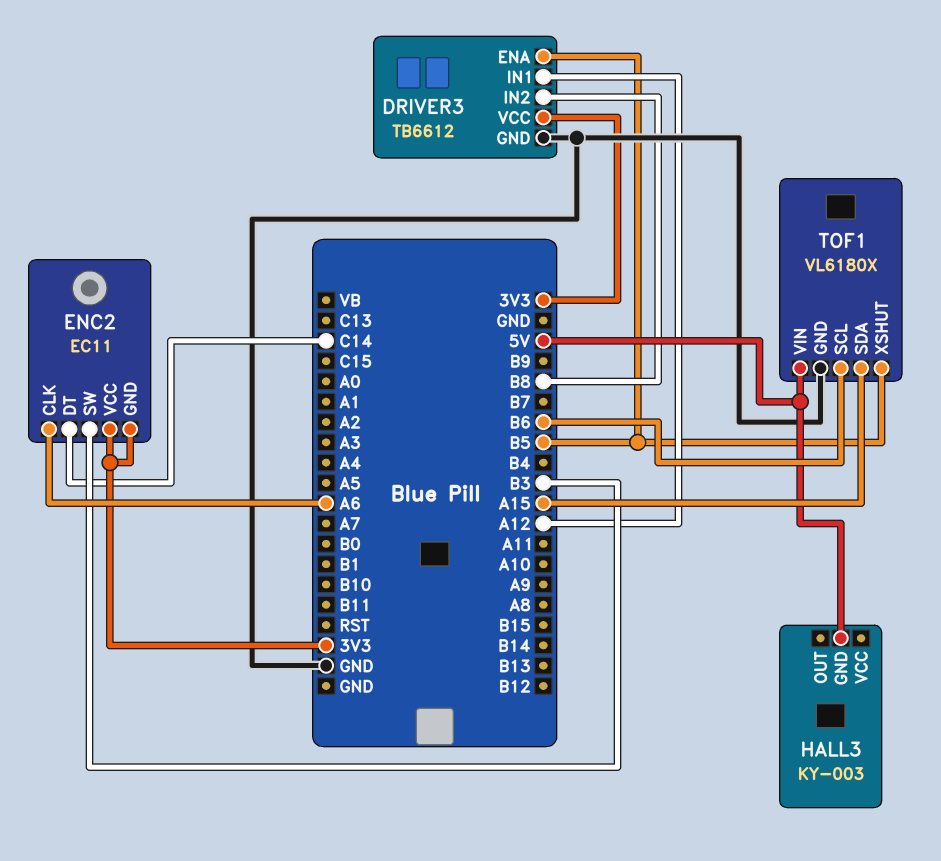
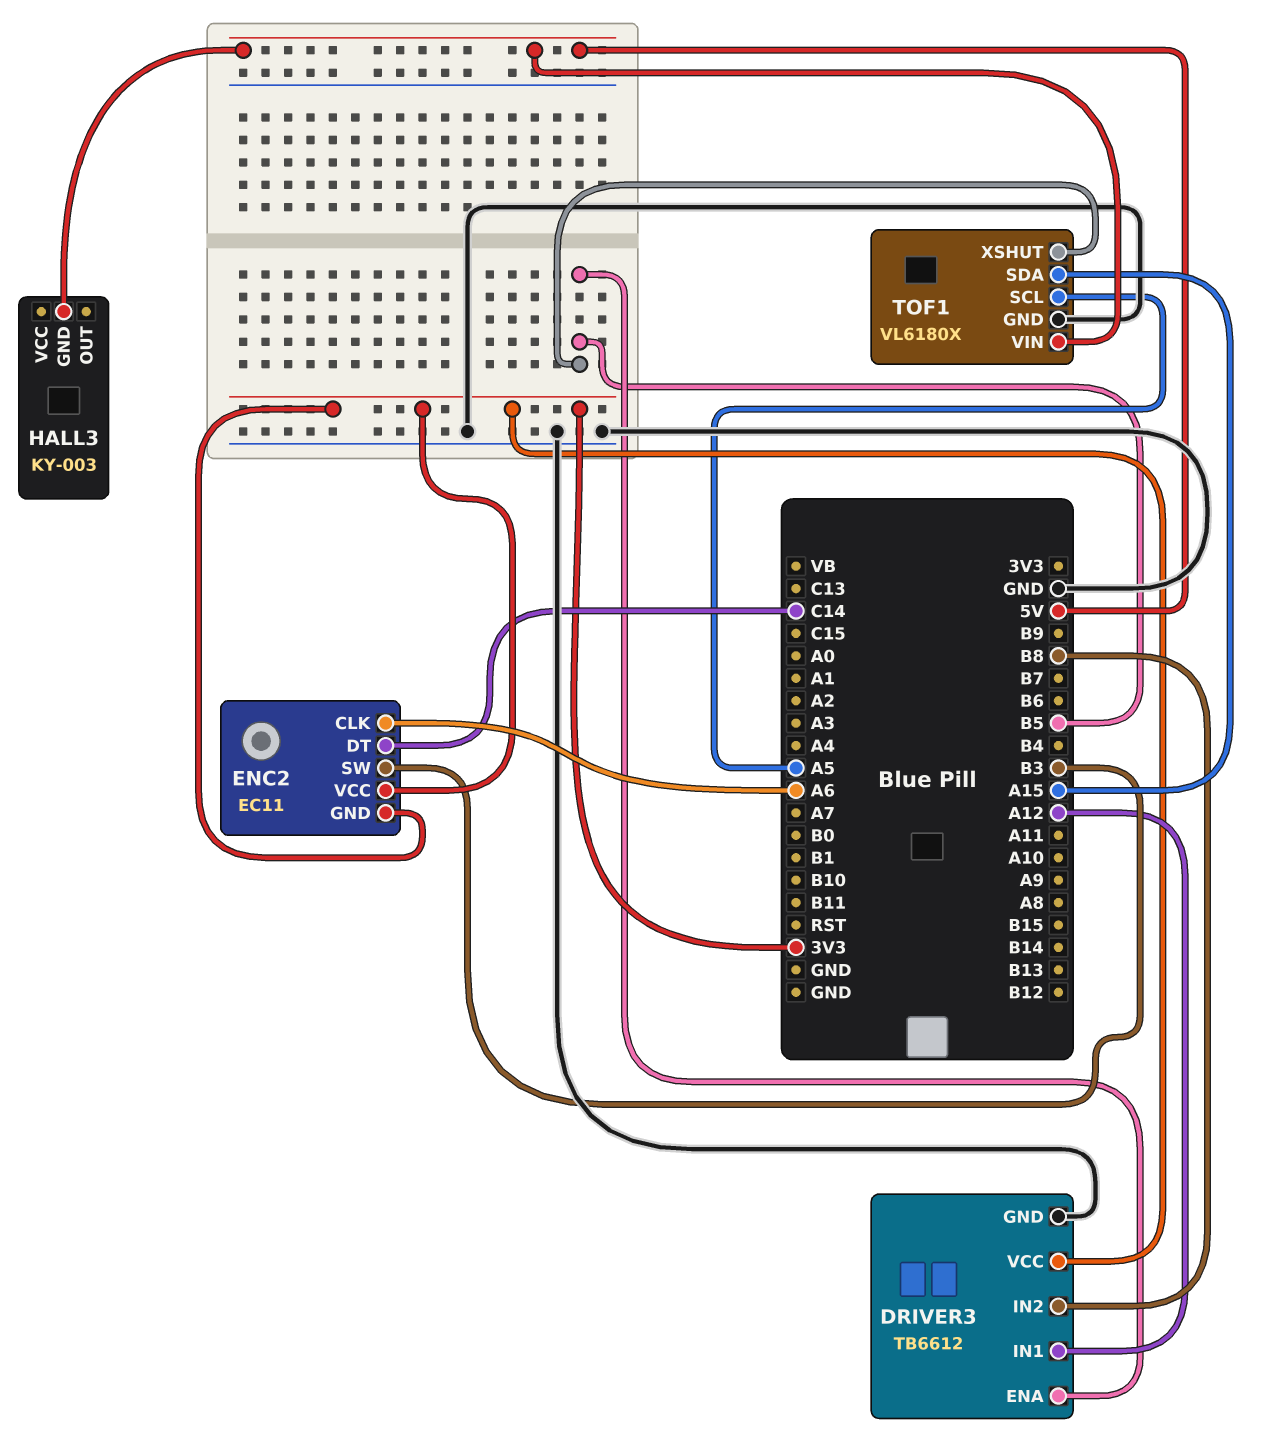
TOF1 pin SCL: B6 -> A5

